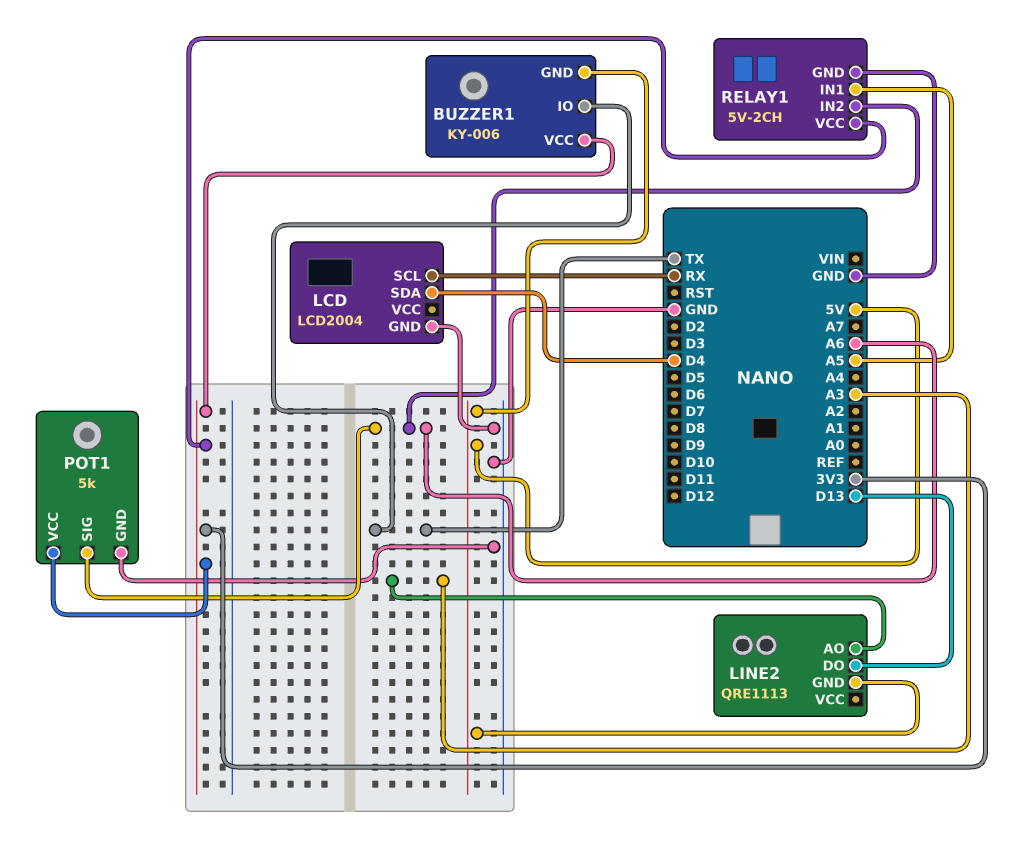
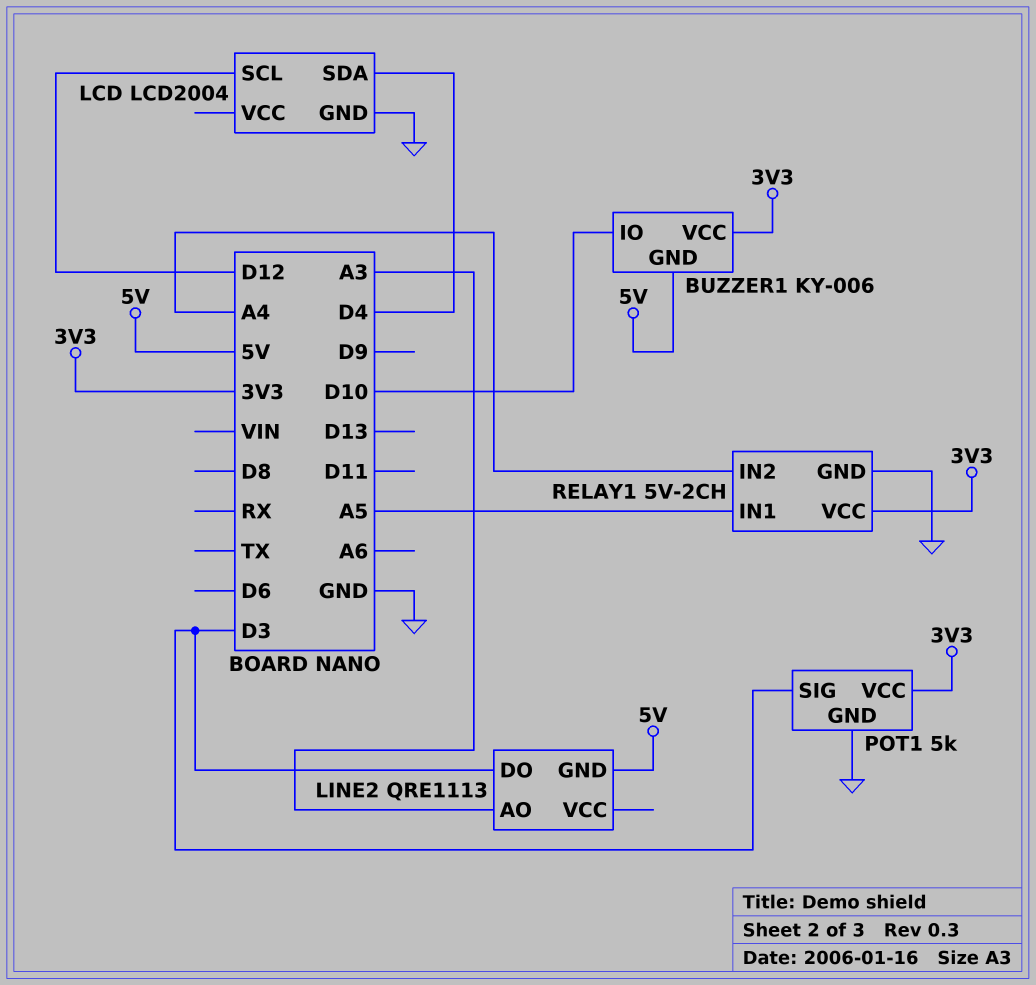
BUZZER1 pin IO: TX -> D10
LCD pin SCL: RX -> D12
LINE2 pin DO: D13 -> D3
POT1 pin SIG: A6 -> D3
RELAY1 pin IN2: A6 -> A4

